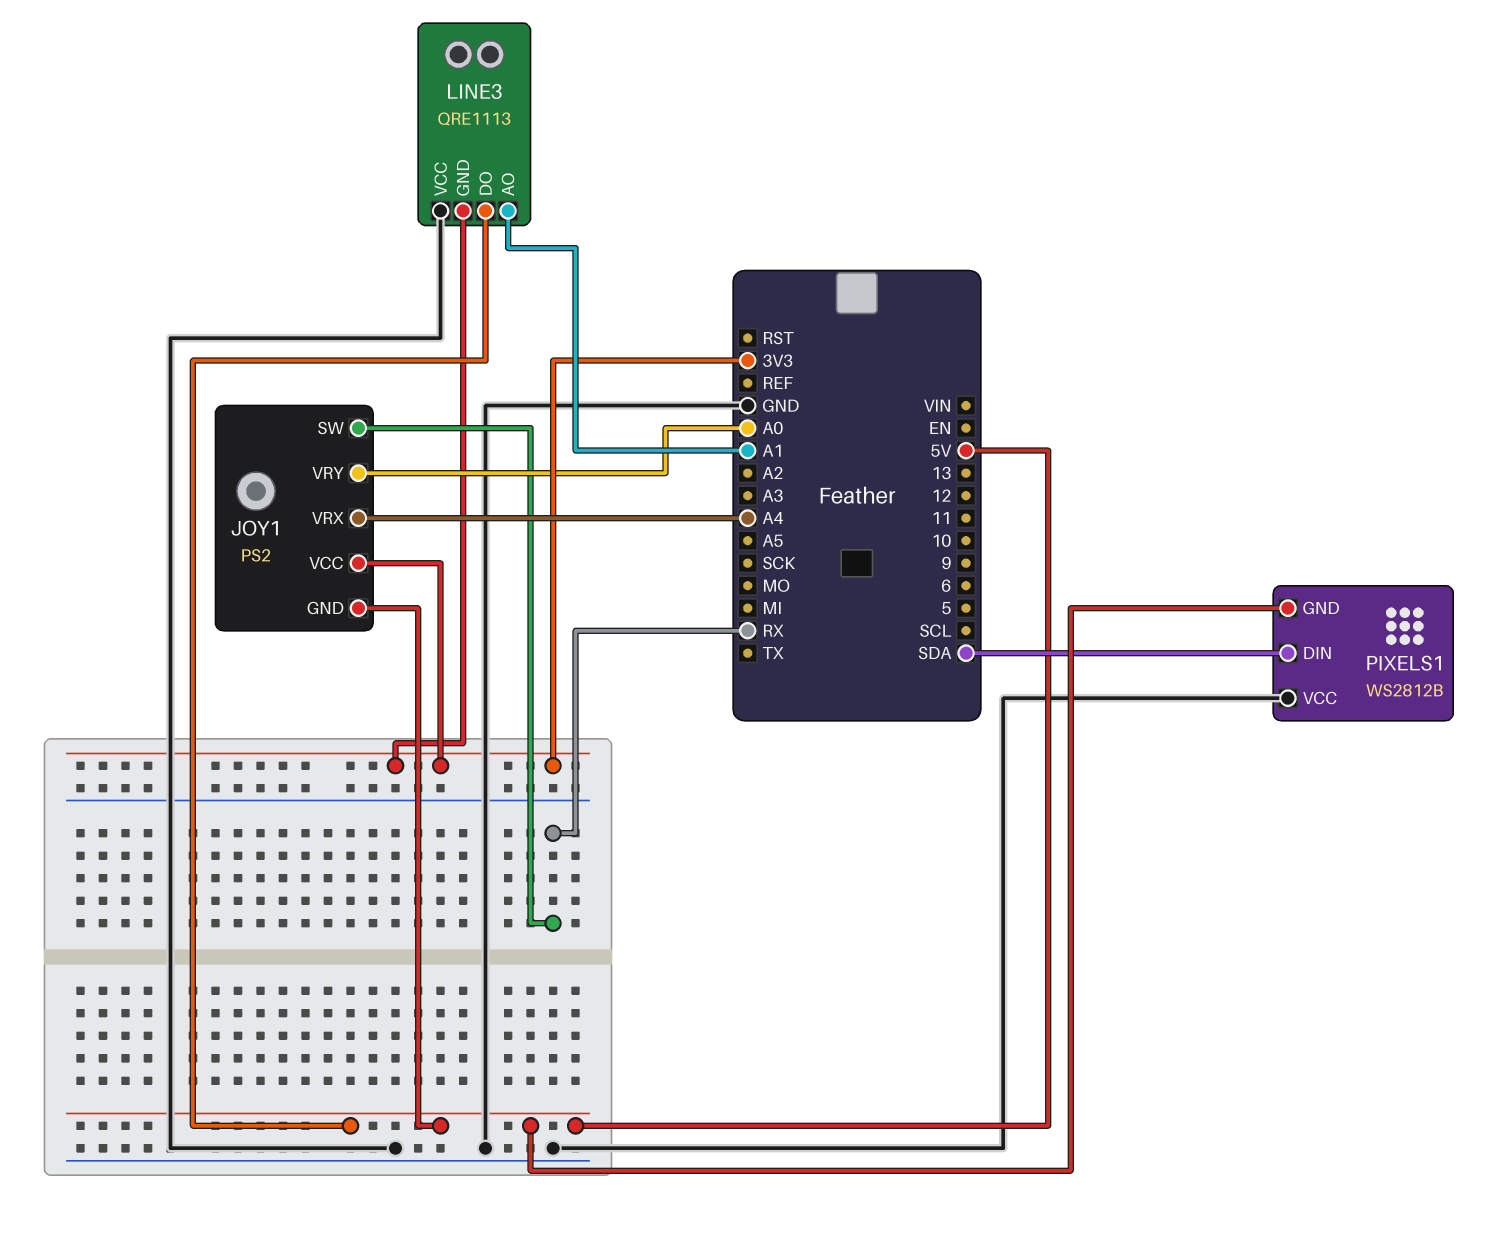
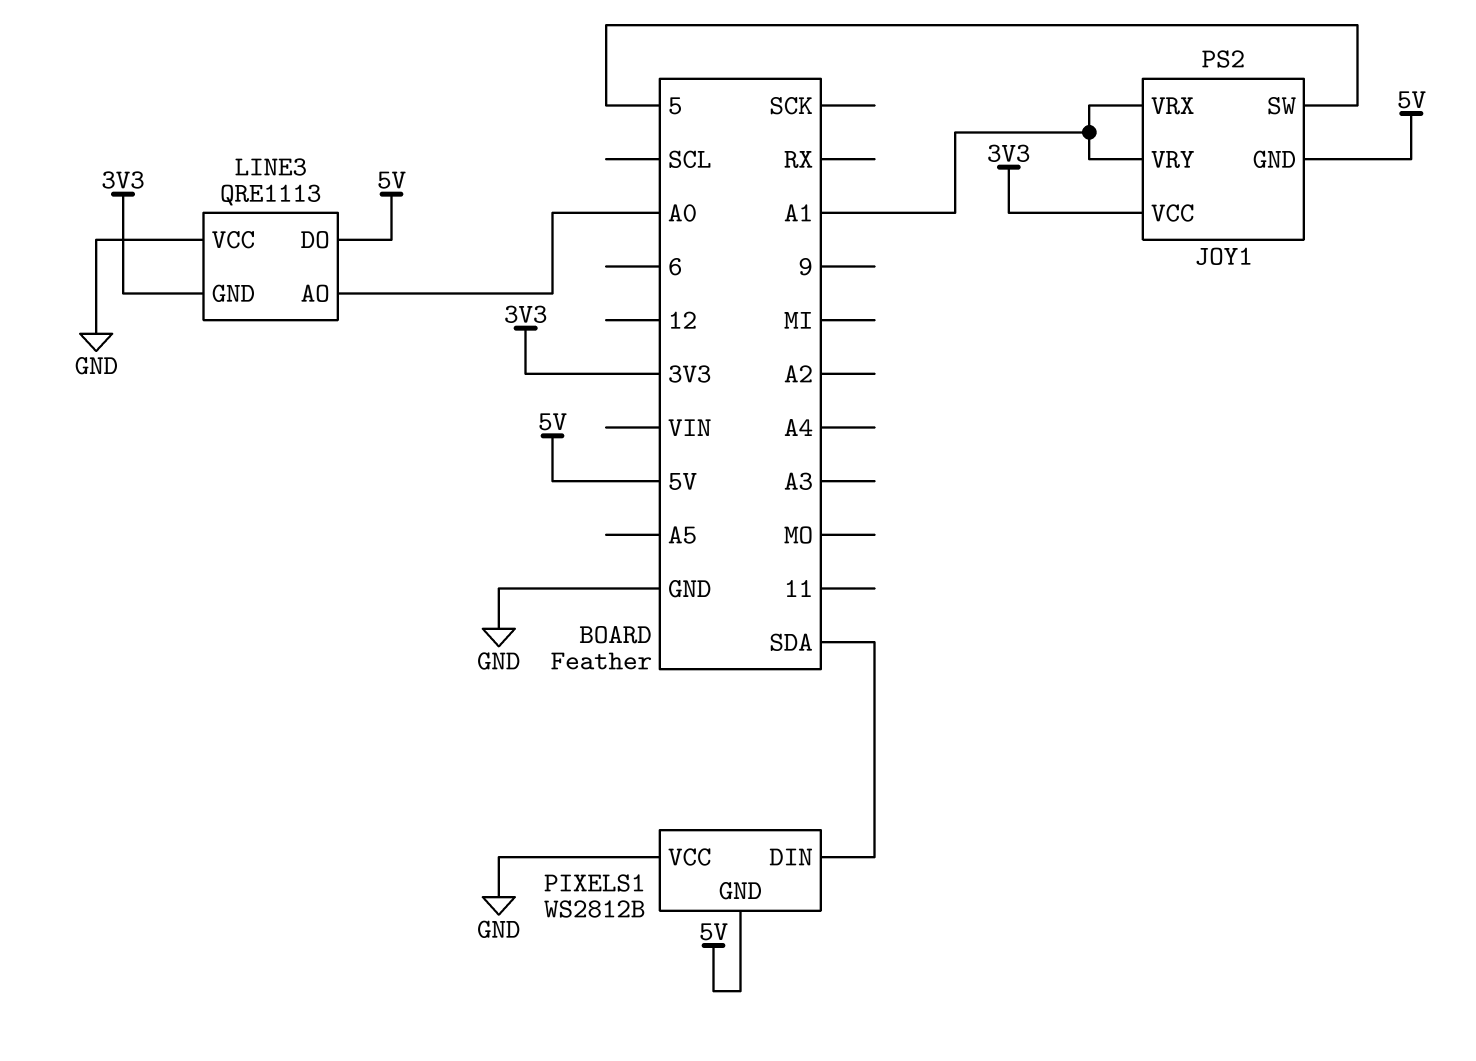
JOY1 pin SW: RX -> 5
JOY1 pin VRX: A4 -> A1
JOY1 pin VRY: A0 -> A1
LINE3 pin AO: A1 -> A0

